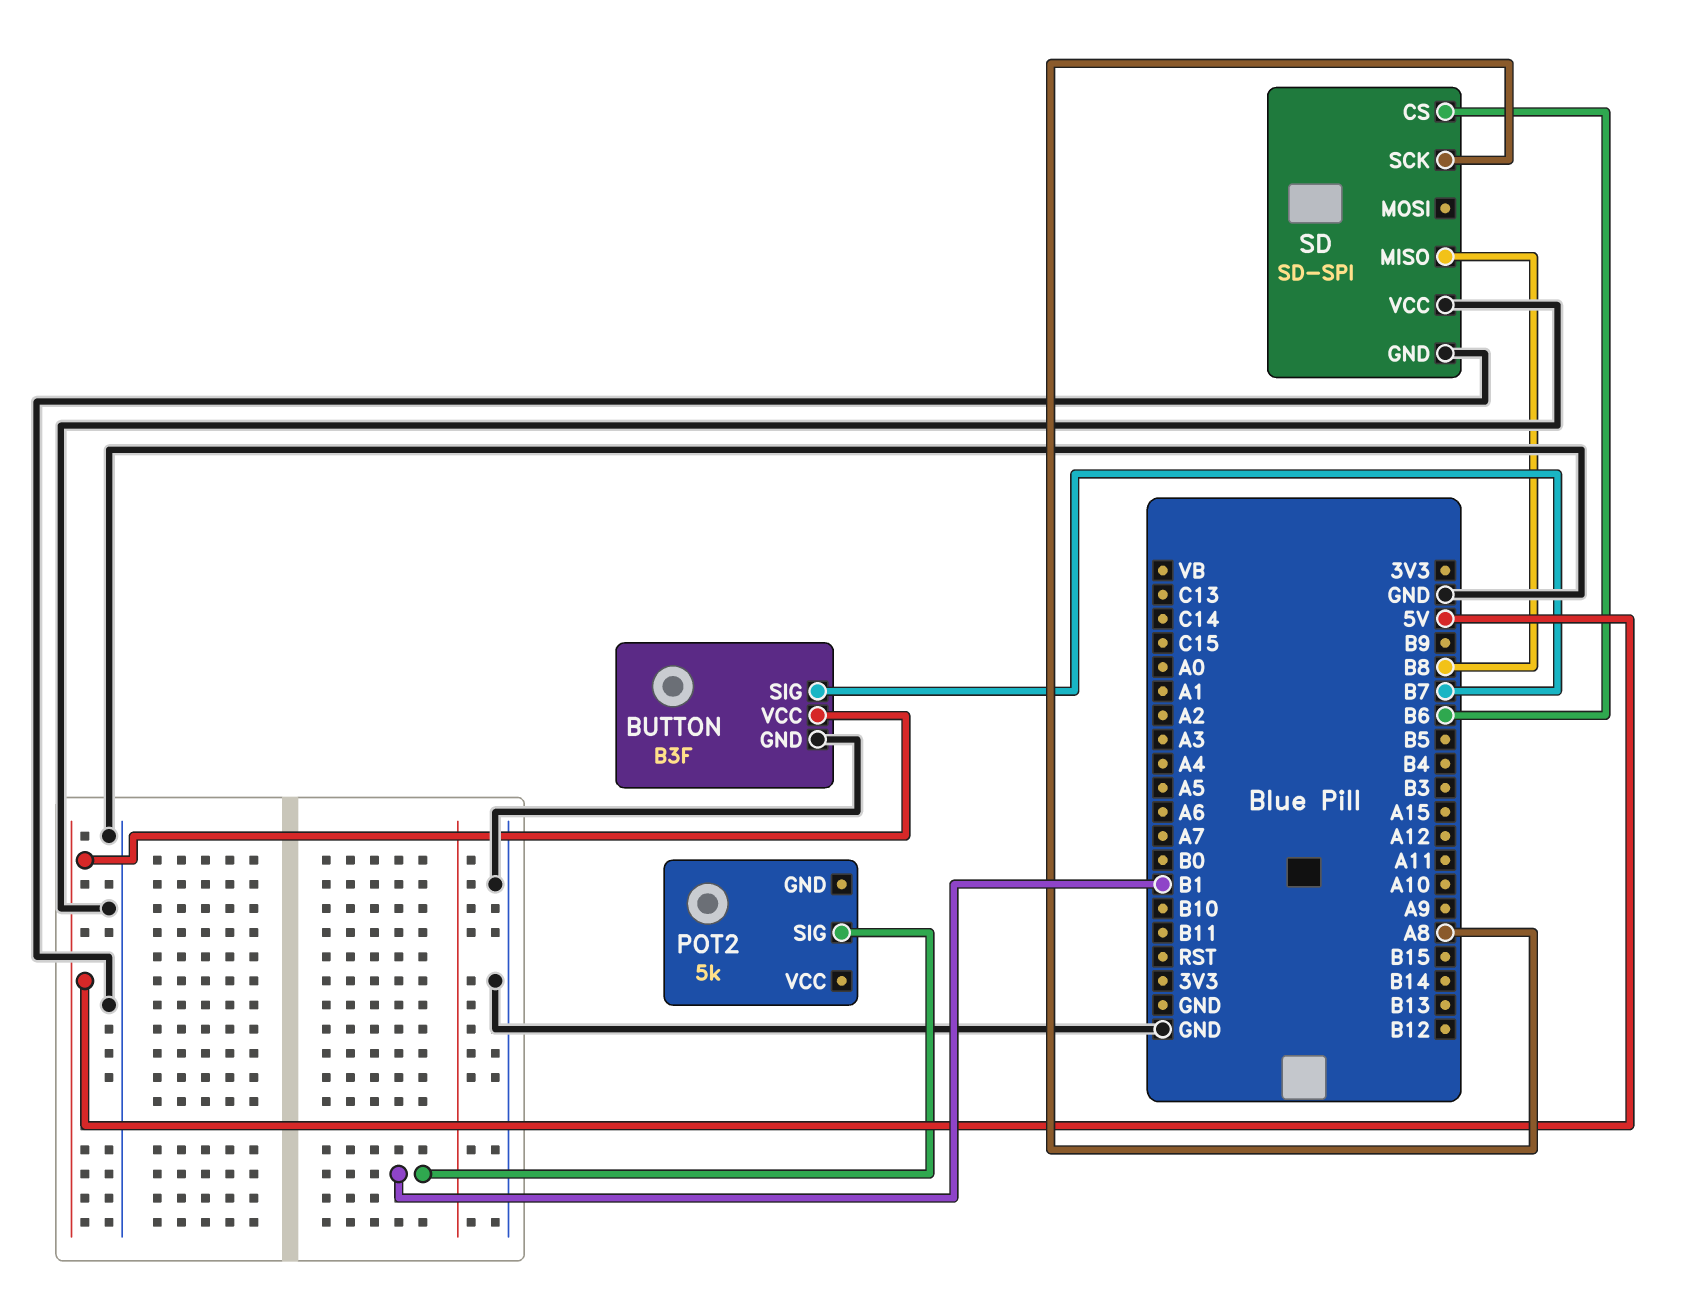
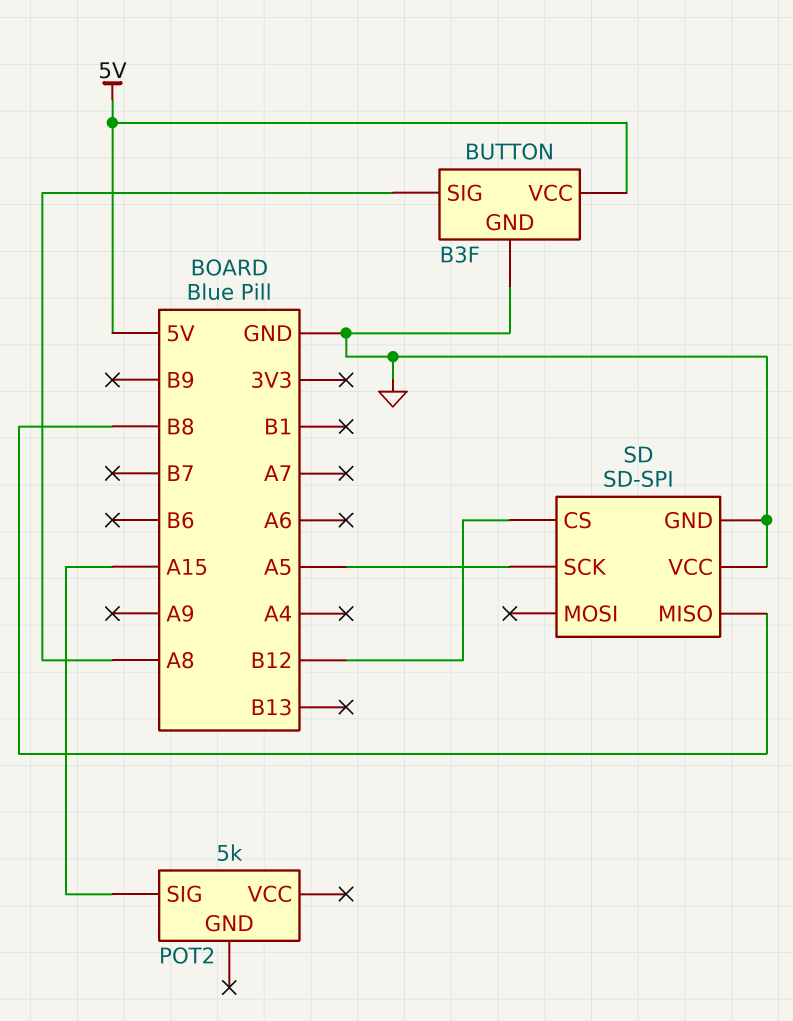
BUTTON pin SIG: B7 -> A8
POT2 pin SIG: B1 -> A15
SD pin CS: B6 -> B12
SD pin SCK: A8 -> A5

